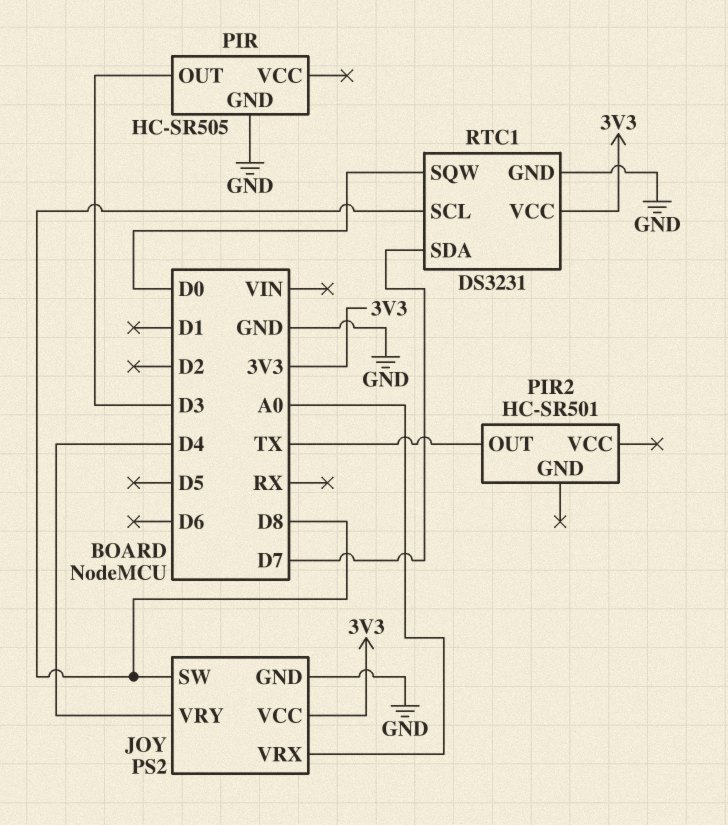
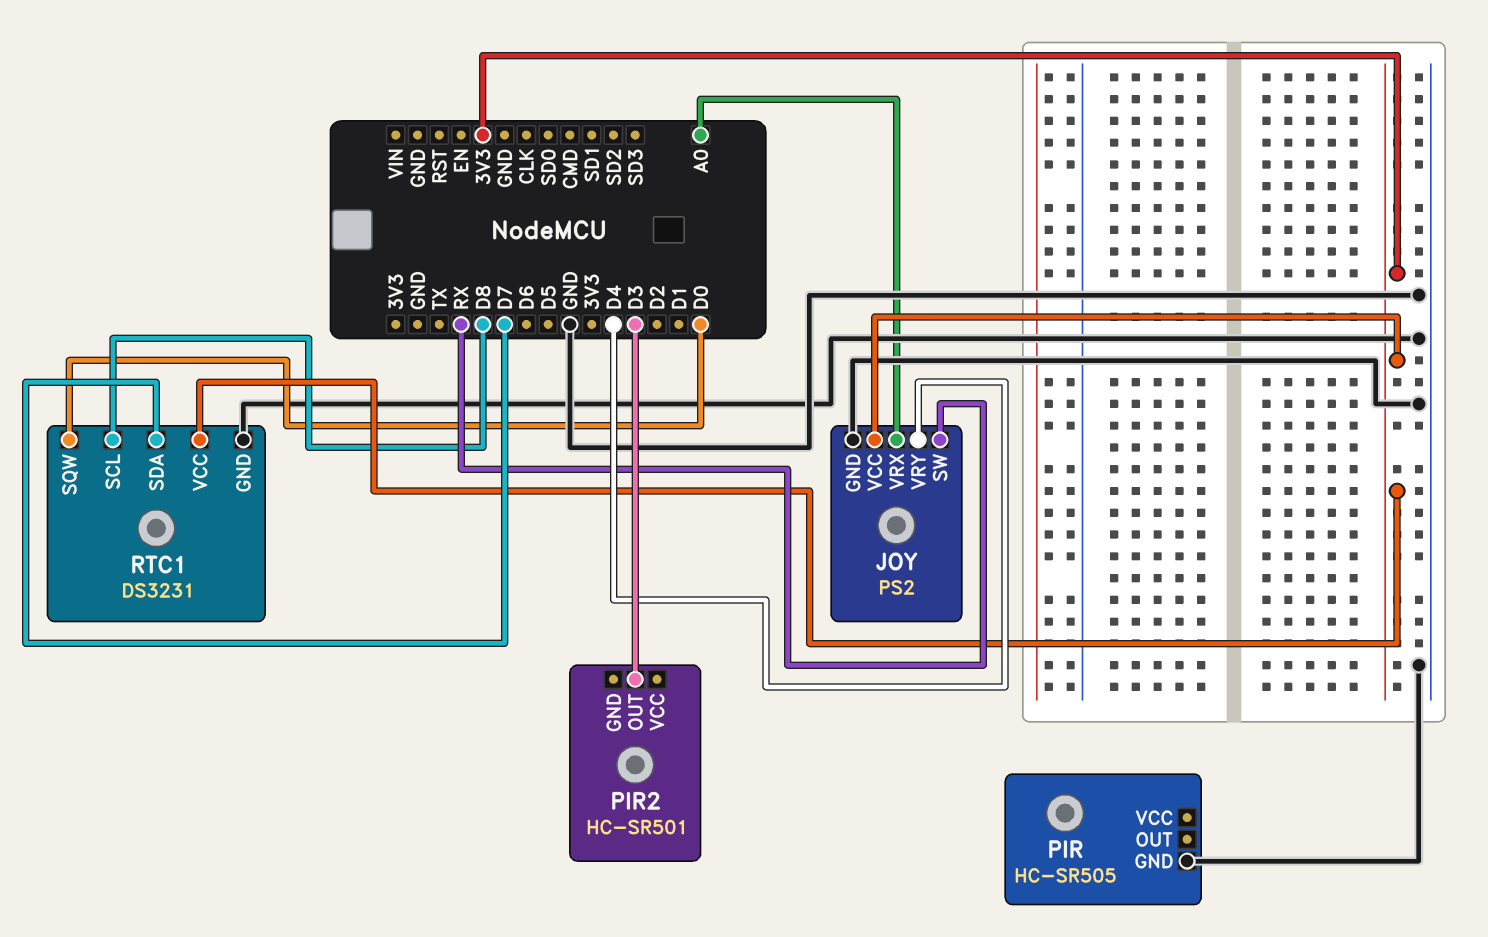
JOY pin SW: D8 -> RX
PIR pin OUT: D3 -> none
PIR2 pin OUT: TX -> D3

